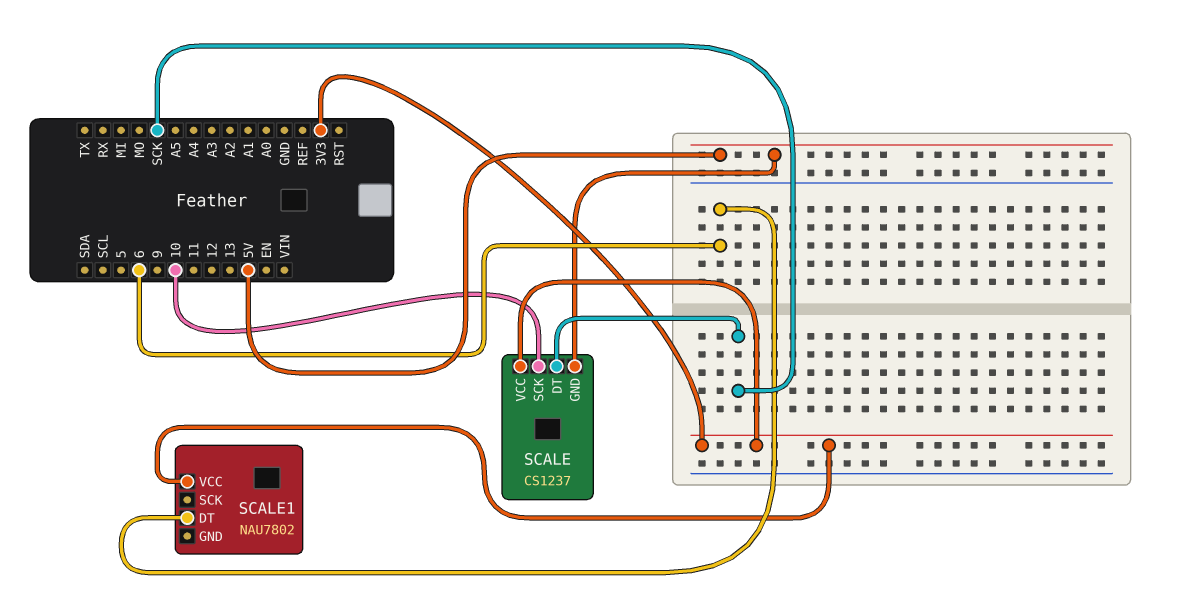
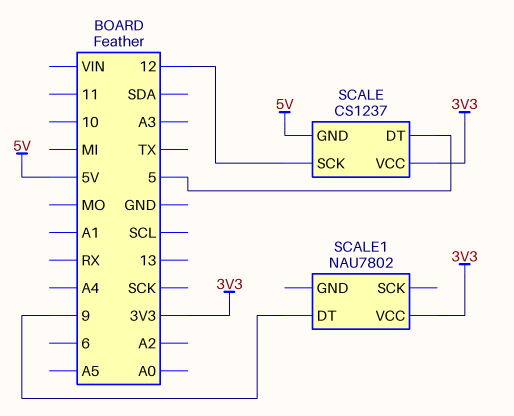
SCALE pin DT: SCK -> 5
SCALE pin SCK: 10 -> 12
SCALE1 pin DT: 6 -> 9

